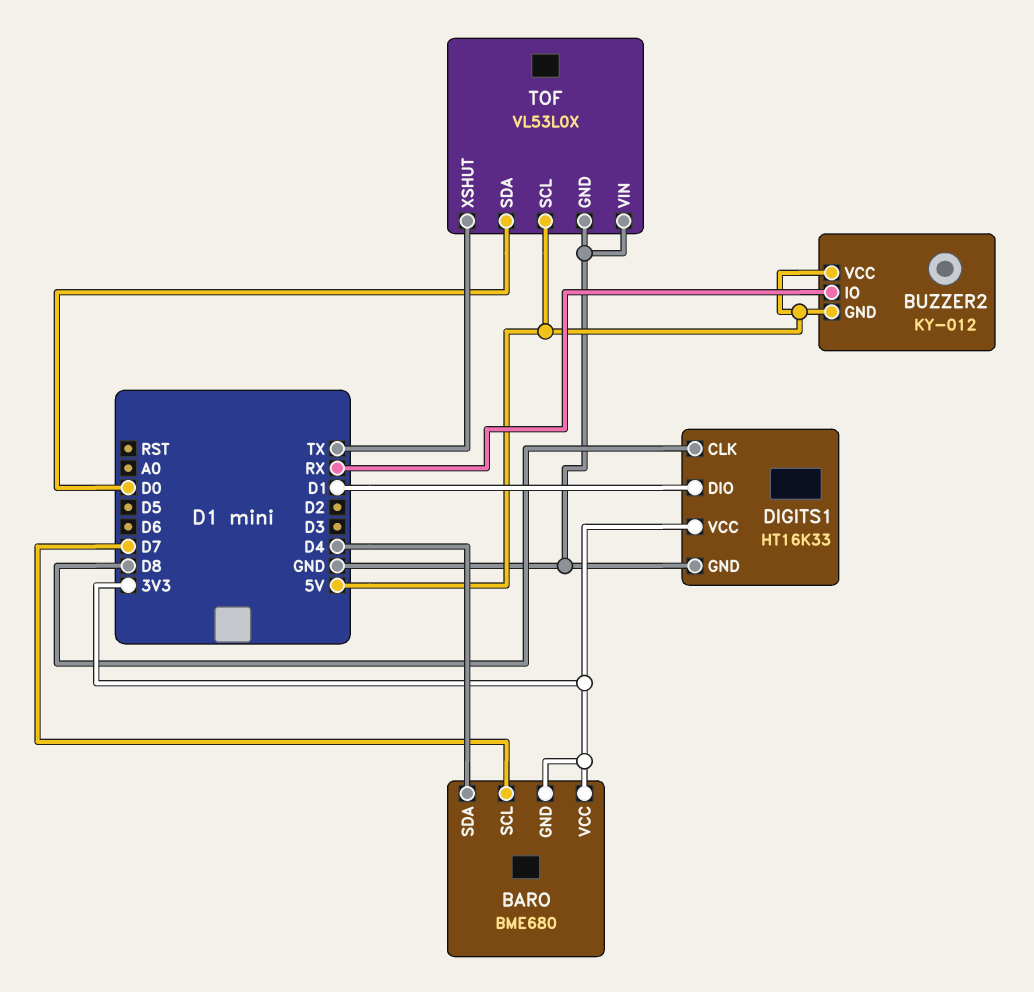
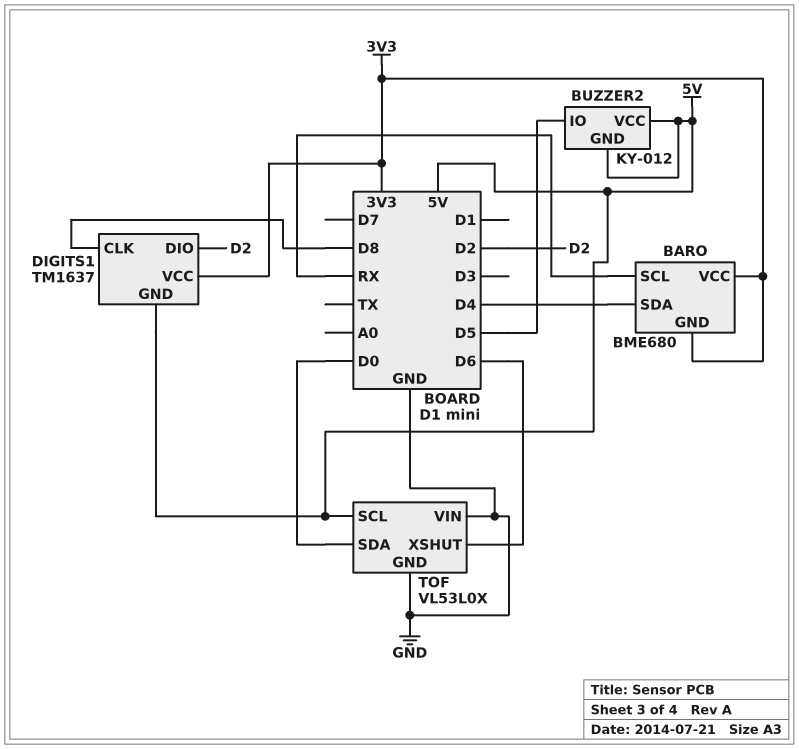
BARO pin SCL: D7 -> RX
BUZZER2 pin IO: RX -> D5
DIGITS1: HT16K33 -> TM1637
DIGITS1 pin DIO: D1 -> D2
DIGITS1 pin GND: GND -> 5V
TOF pin XSHUT: TX -> D6

